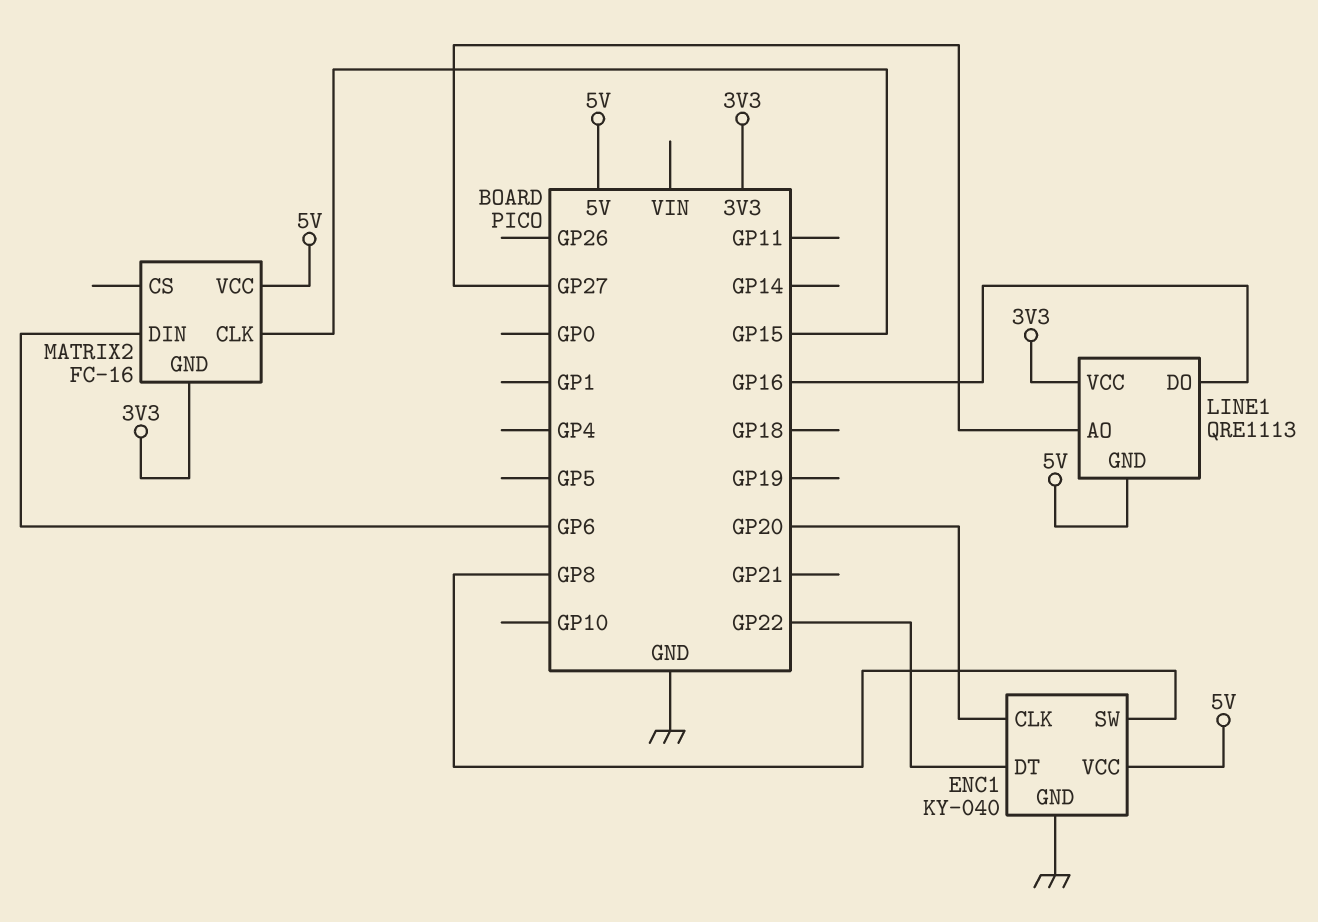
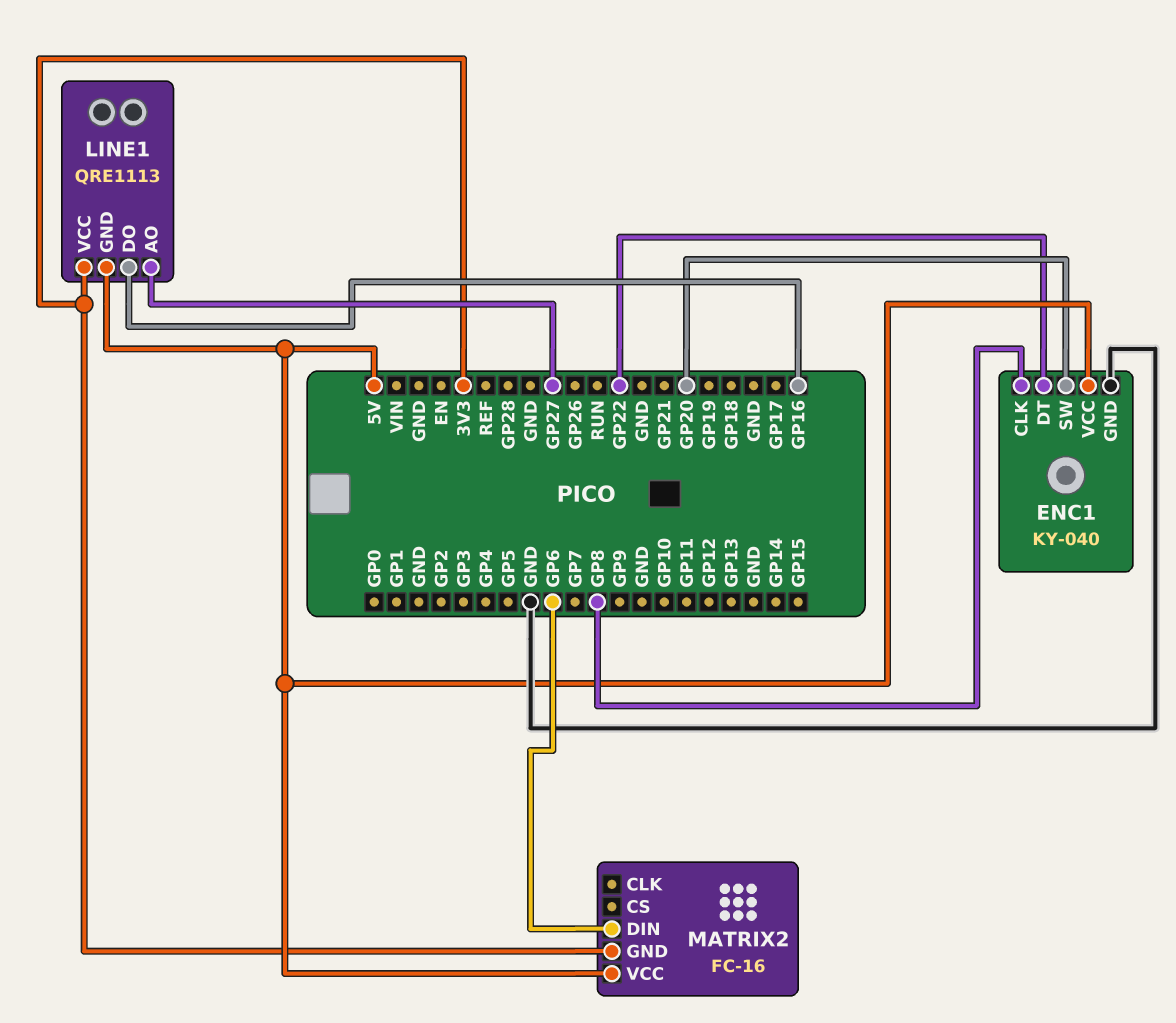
ENC1 pin CLK: GP20 -> GP8
ENC1 pin SW: GP8 -> GP20
MATRIX2 pin CLK: GP15 -> none

